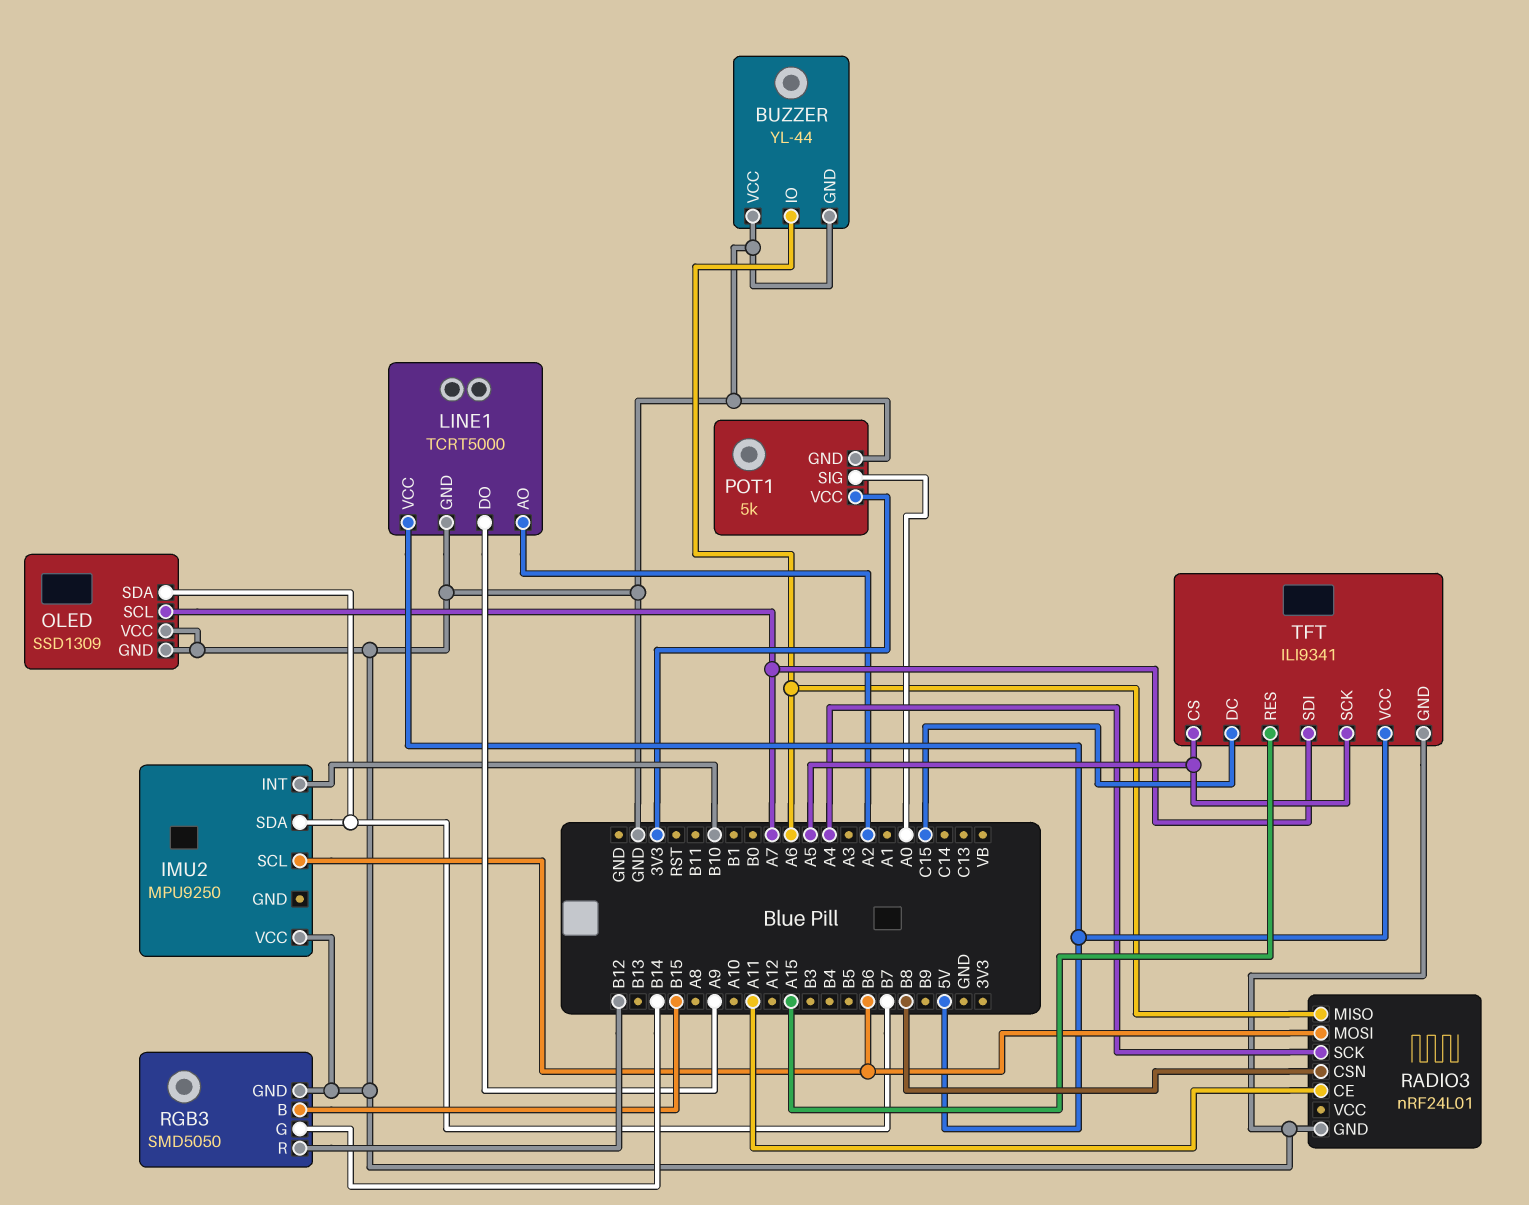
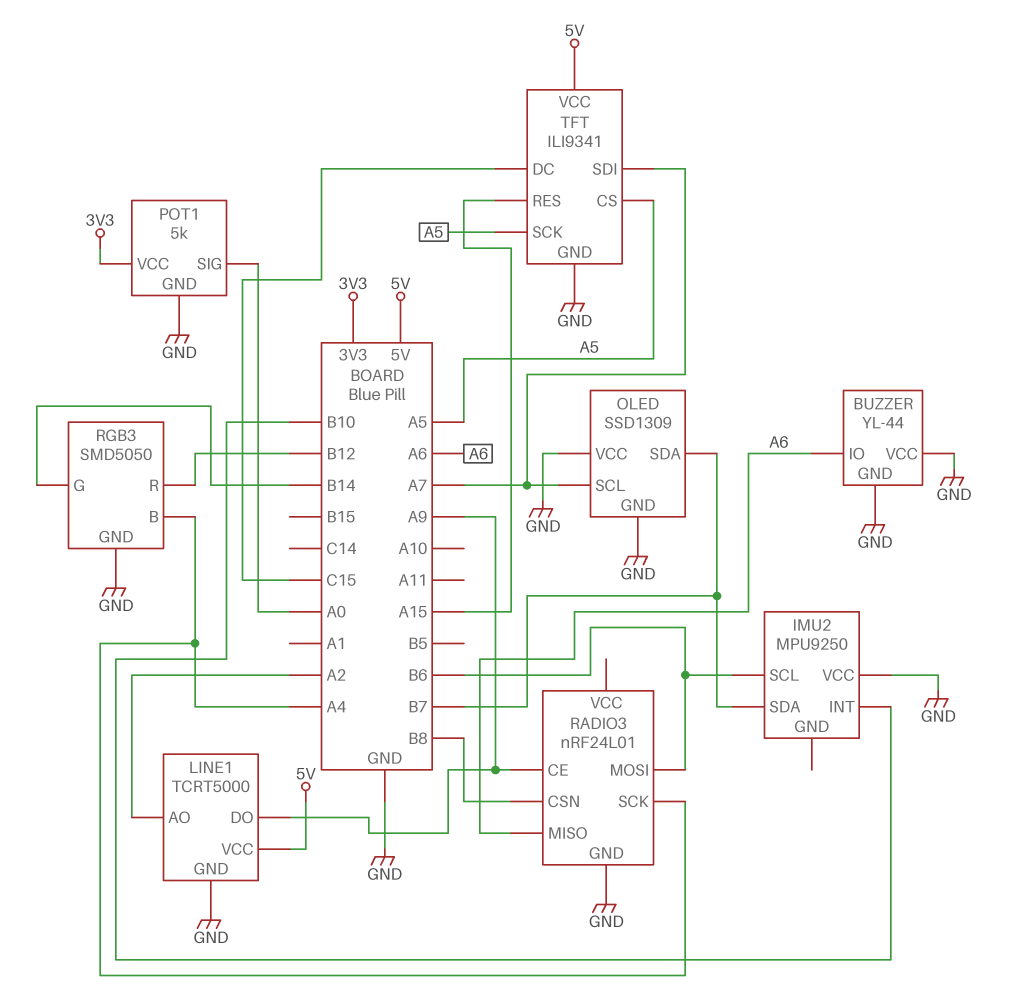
RADIO3 pin CE: A11 -> A9
RGB3 pin B: B15 -> A4

